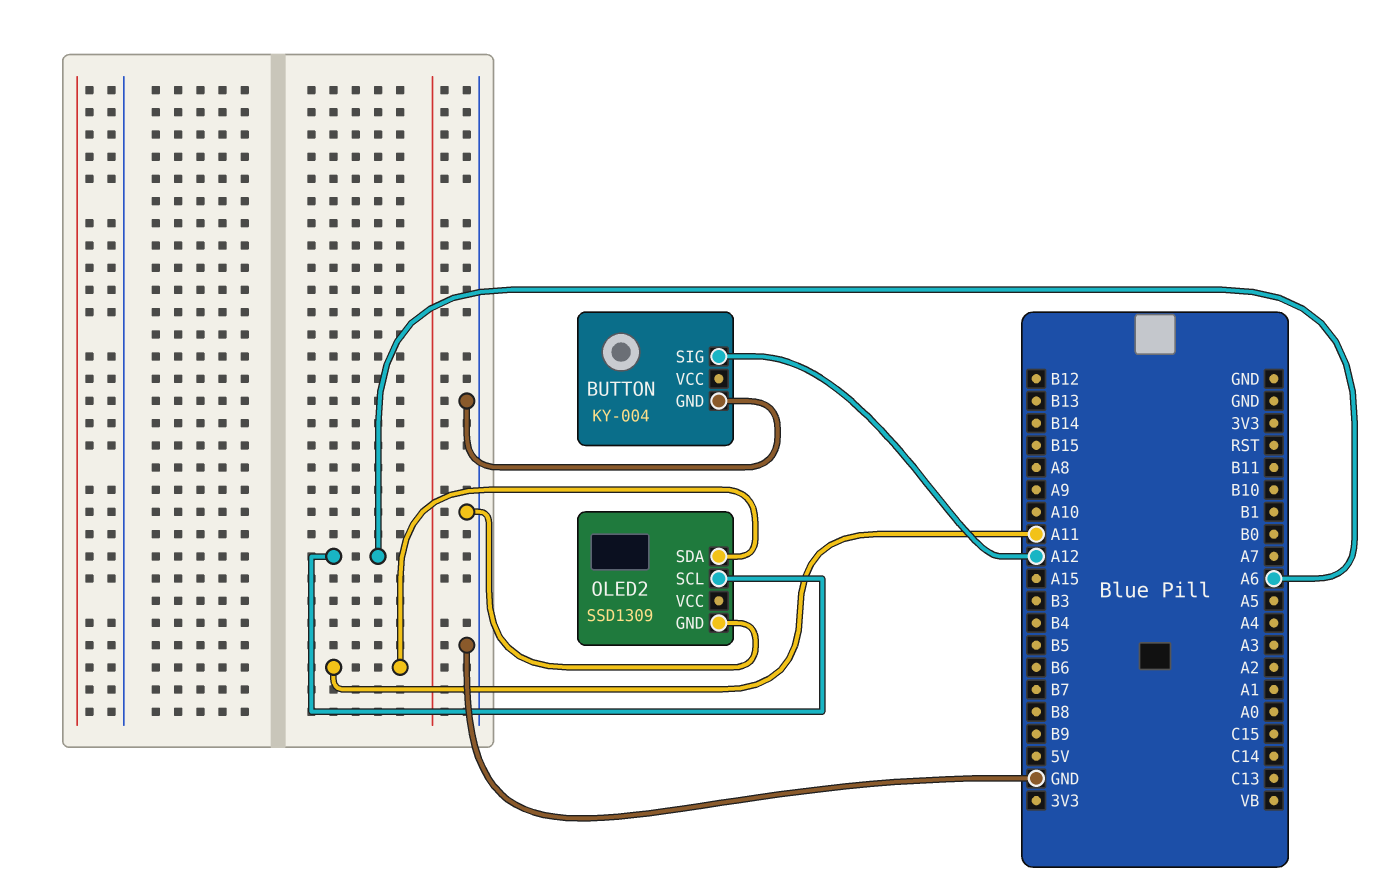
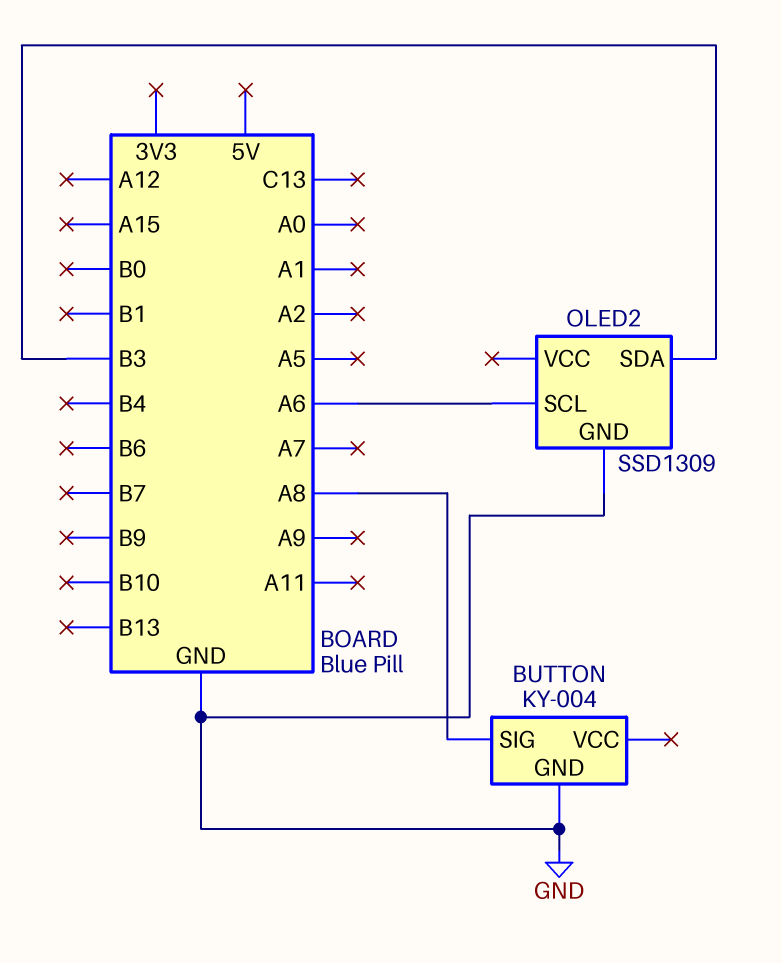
BUTTON pin SIG: A12 -> A8
OLED2 pin SDA: A11 -> B3

